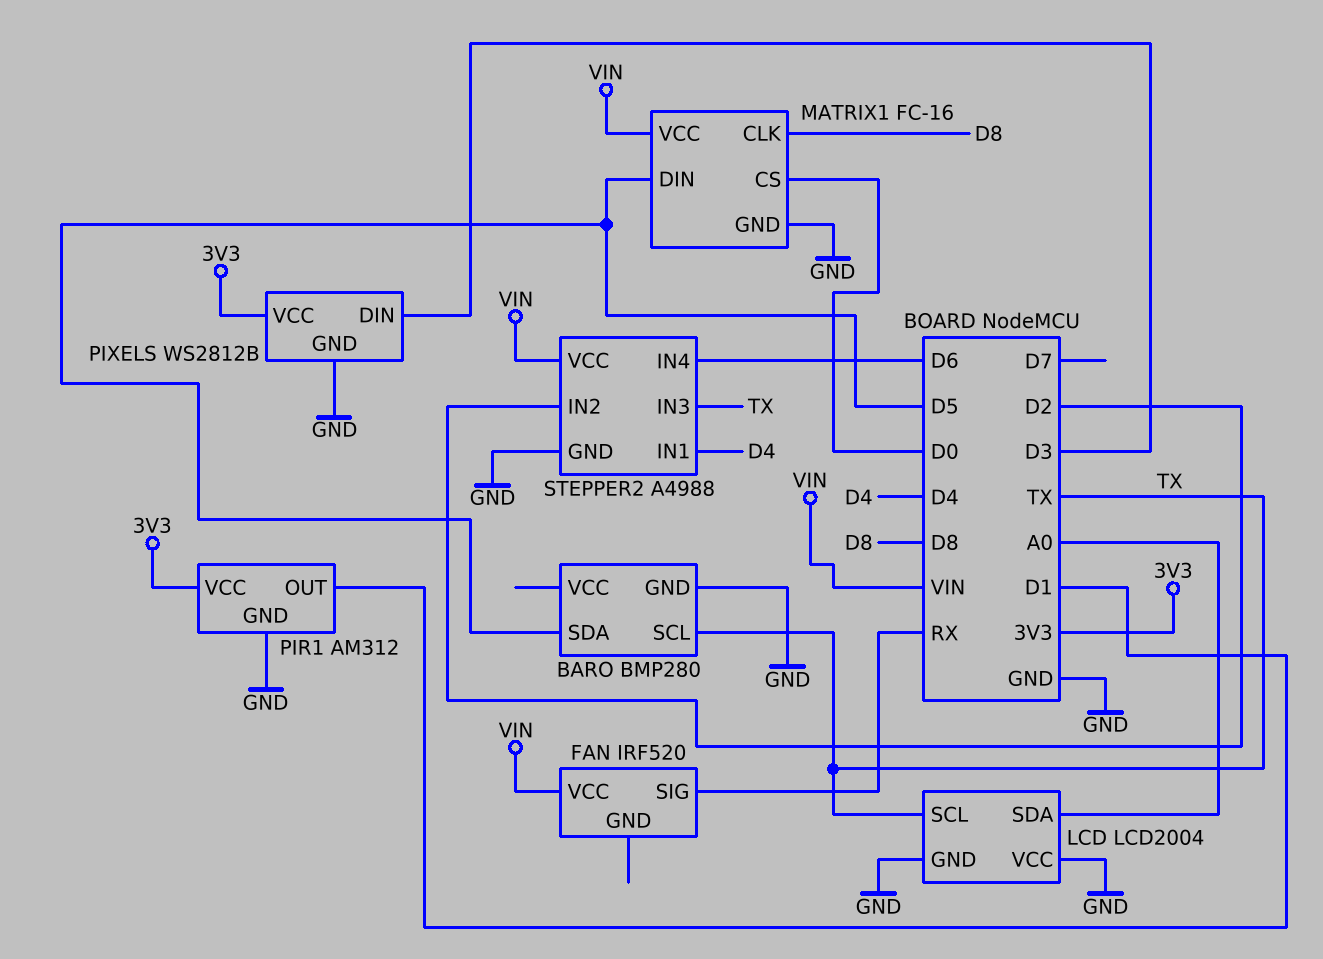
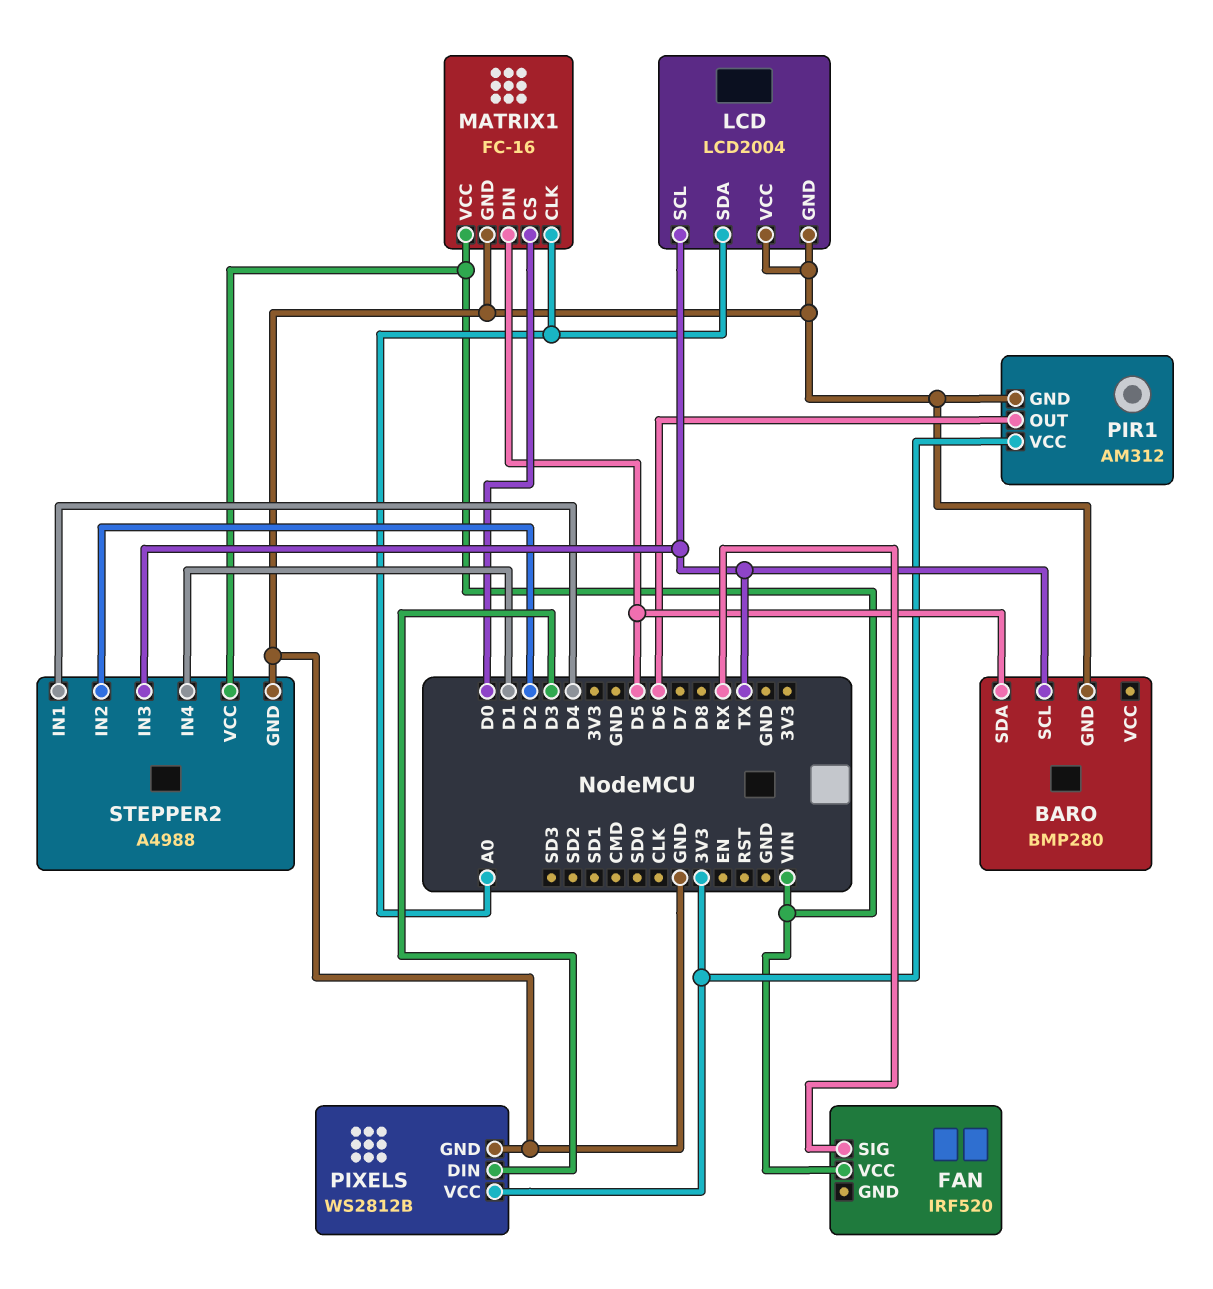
MATRIX1 pin CLK: D8 -> A0
PIR1 pin OUT: D1 -> D6
STEPPER2 pin IN4: D6 -> D1

